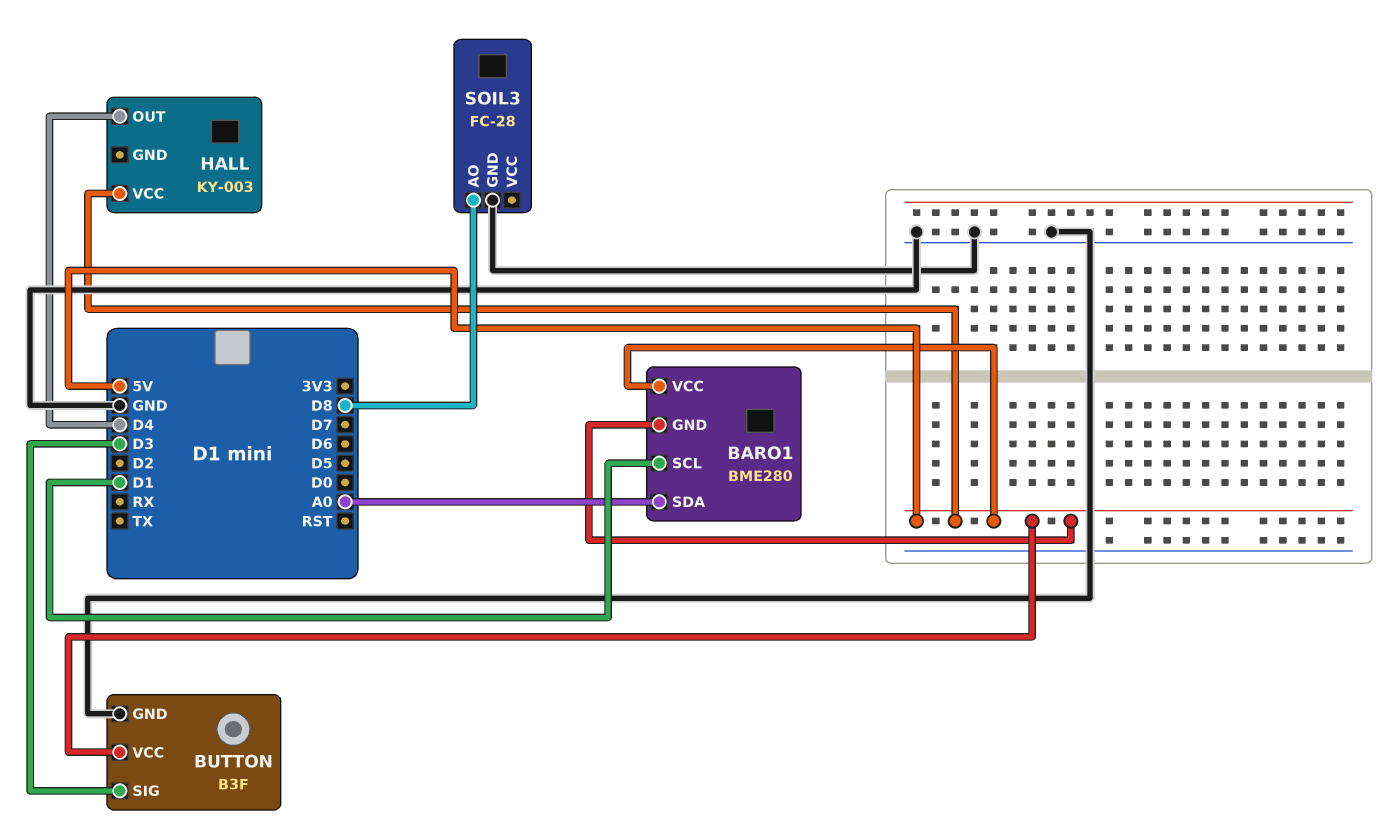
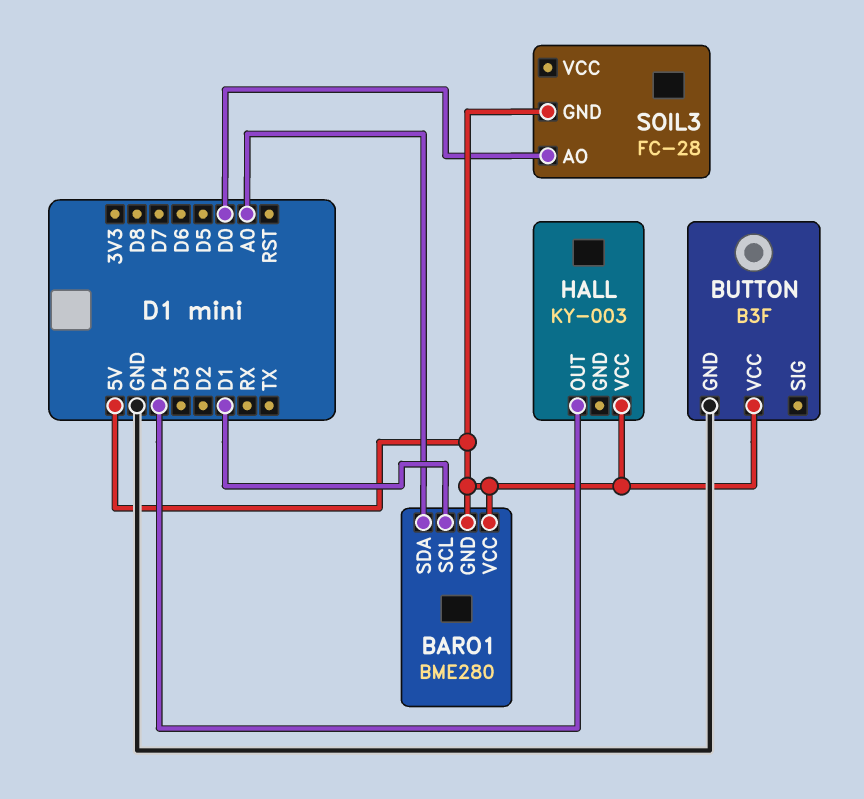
BUTTON pin SIG: D3 -> none
SOIL3 pin AO: D8 -> D0
SOIL3 pin GND: GND -> 5V

